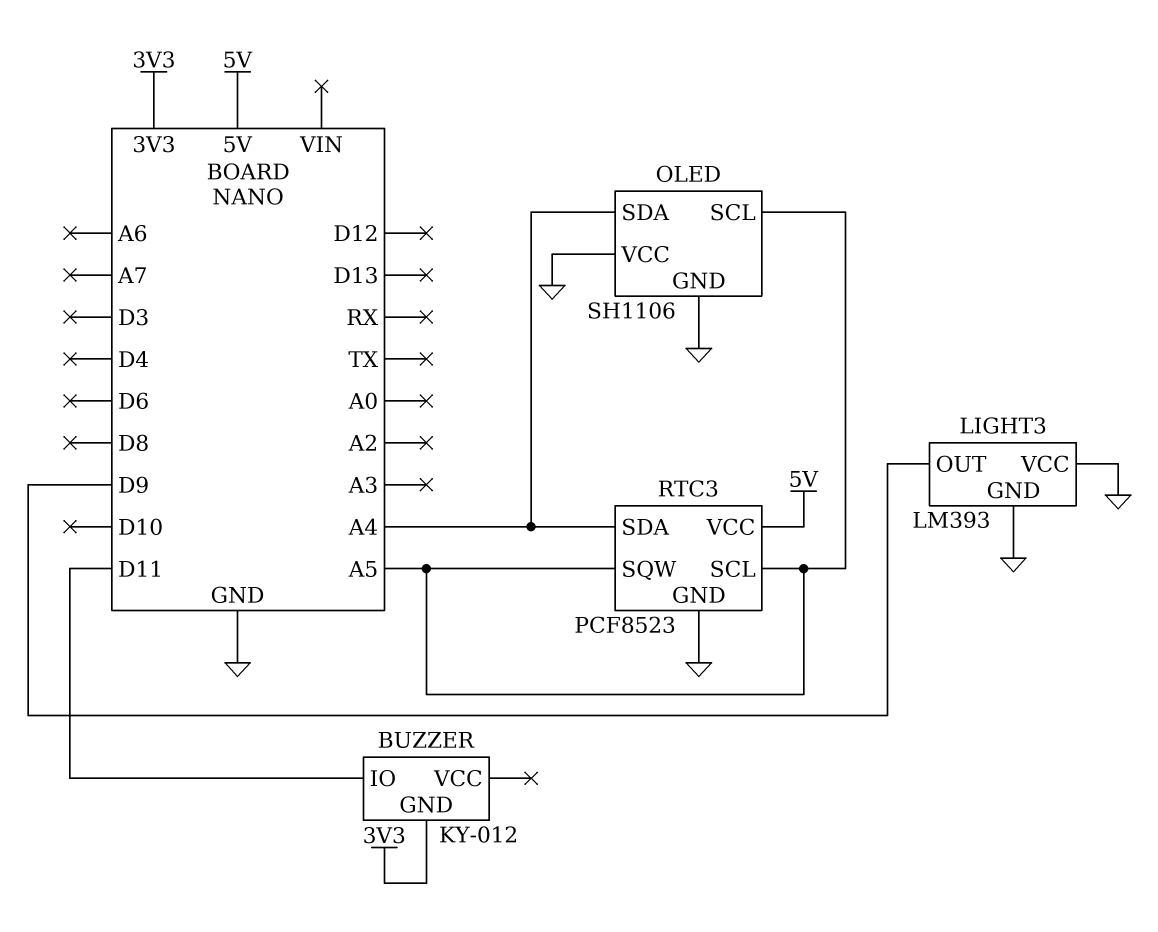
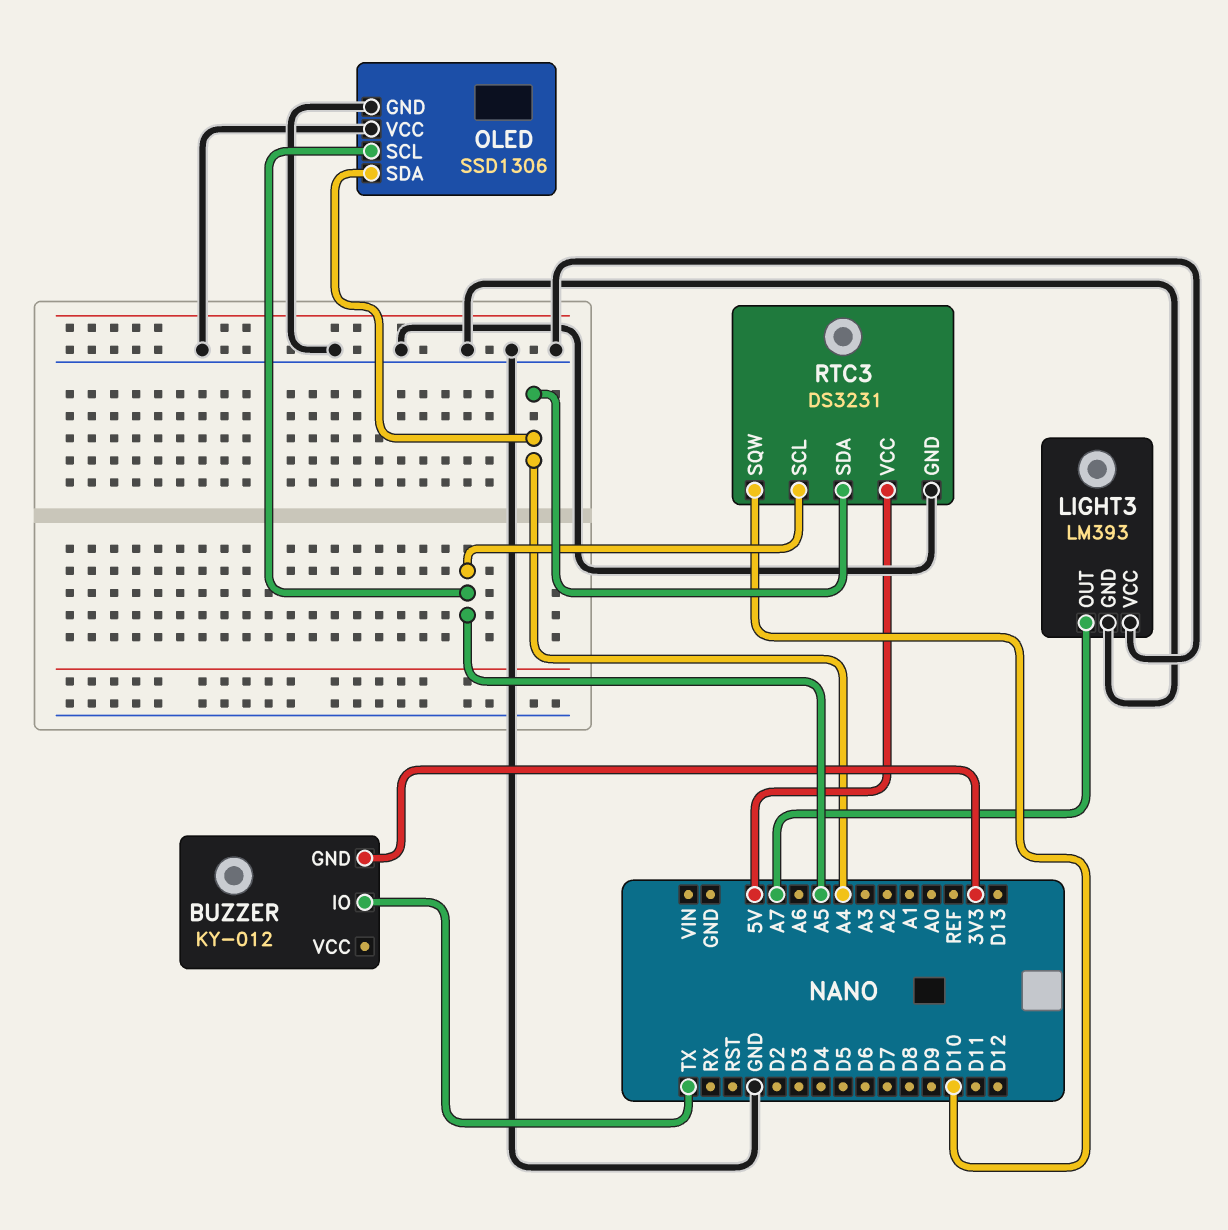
BUZZER pin IO: D11 -> TX
LIGHT3 pin OUT: D9 -> A7
OLED: SH1106 -> SSD1306
RTC3: PCF8523 -> DS3231
RTC3 pin SQW: A5 -> D10

